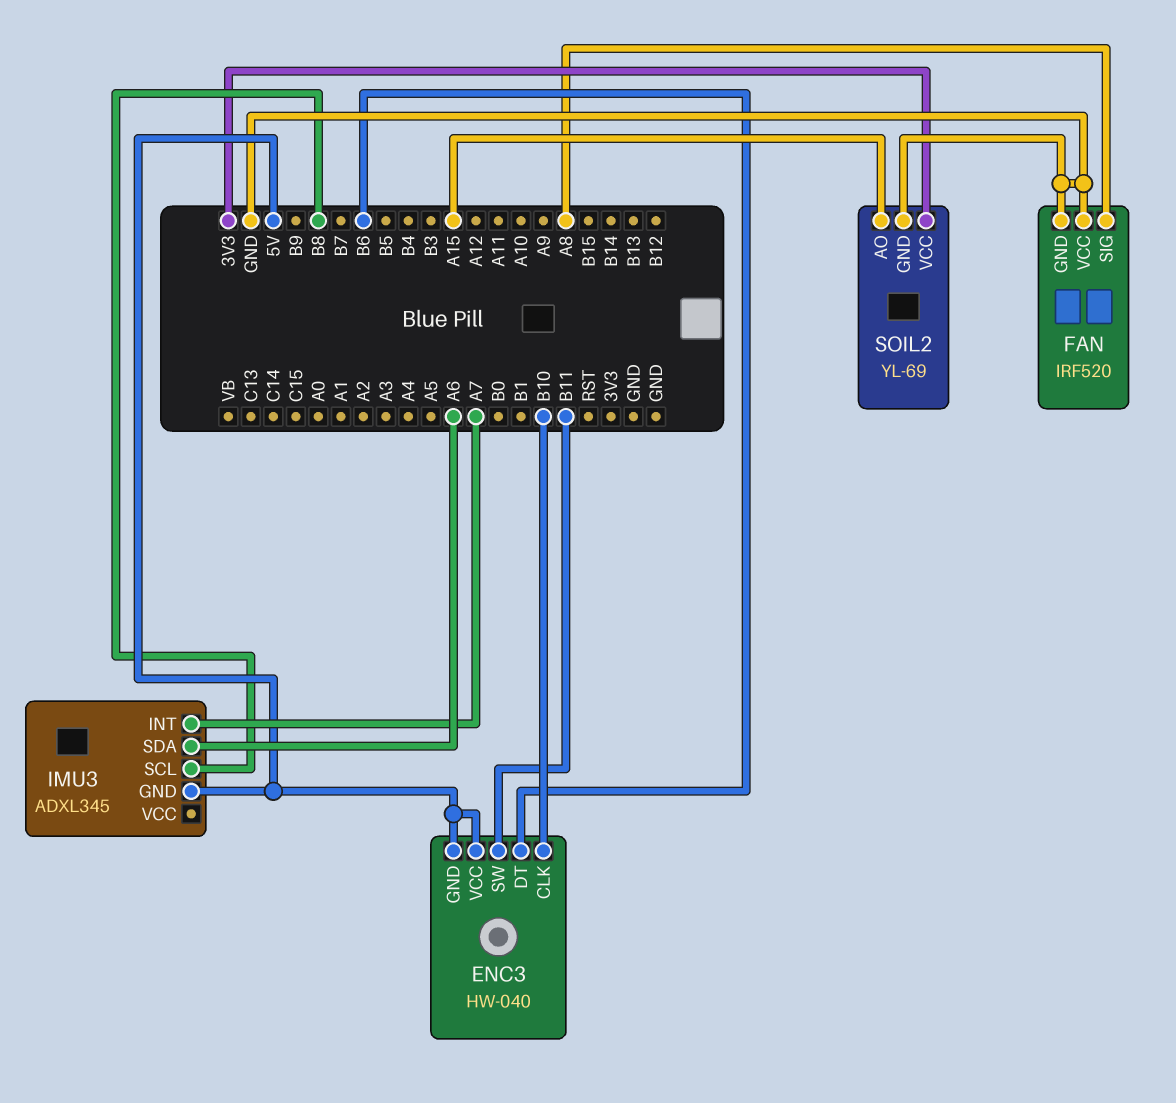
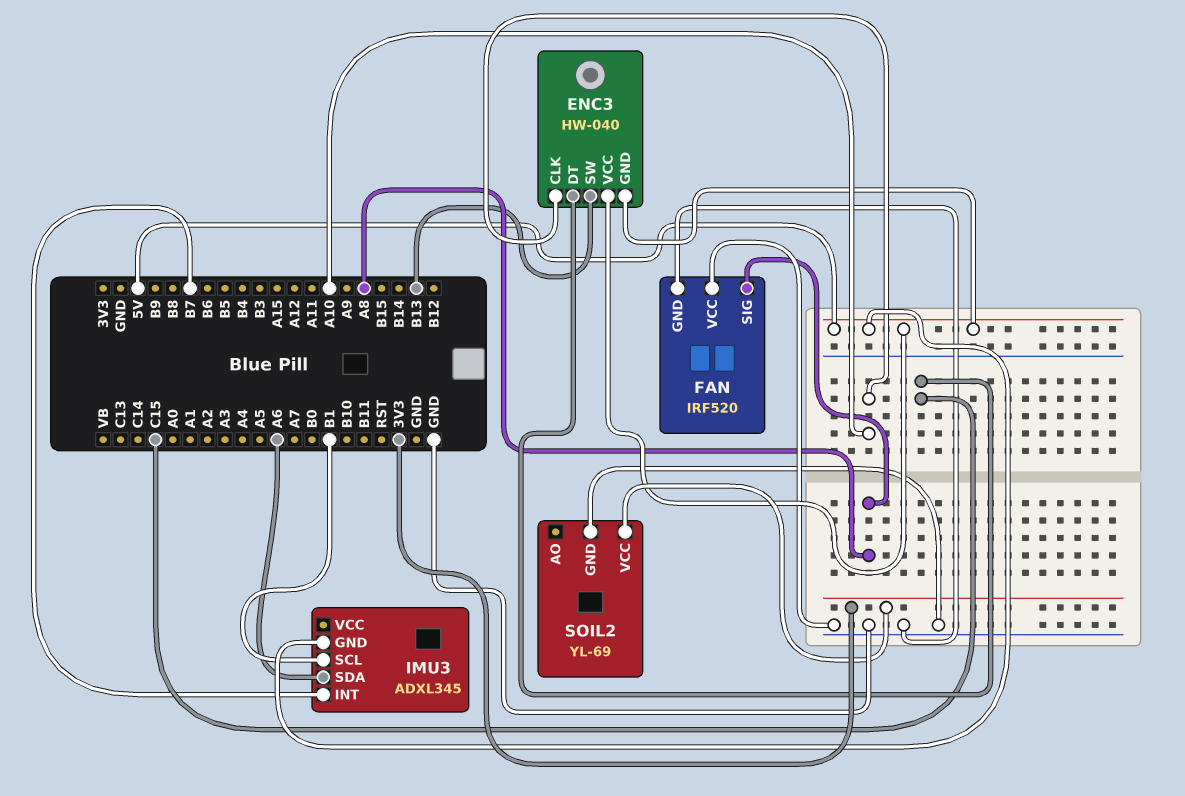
ENC3 pin CLK: B10 -> A10
ENC3 pin DT: B6 -> C15
ENC3 pin SW: B11 -> B13
IMU3 pin INT: A7 -> B7
IMU3 pin SCL: B8 -> B1
SOIL2 pin AO: A15 -> none

